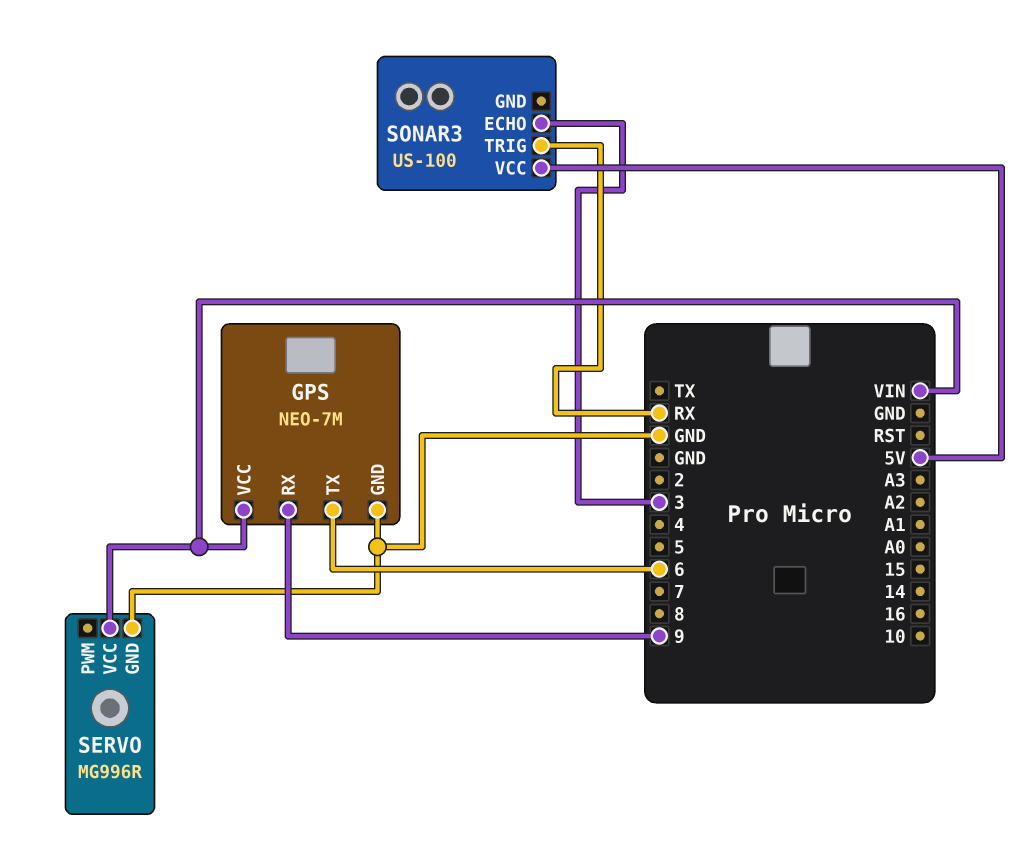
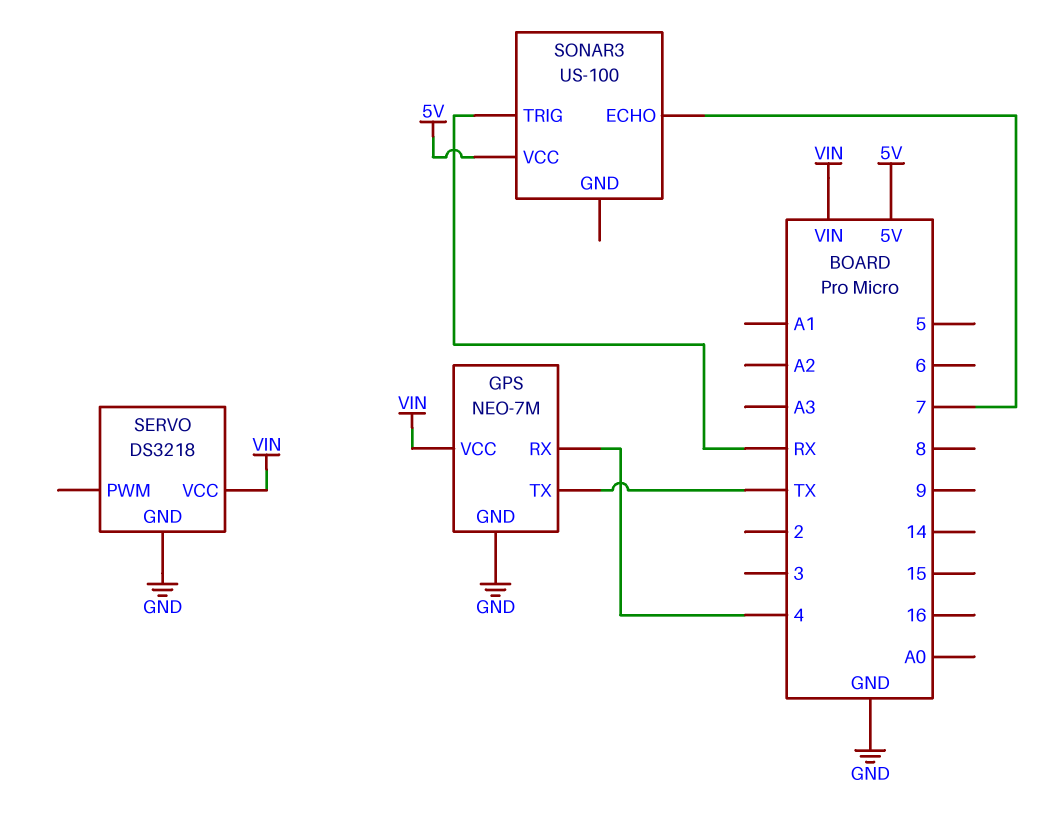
GPS pin RX: 9 -> 4
GPS pin TX: 6 -> TX
SERVO: MG996R -> DS3218
SONAR3 pin ECHO: 3 -> 7

